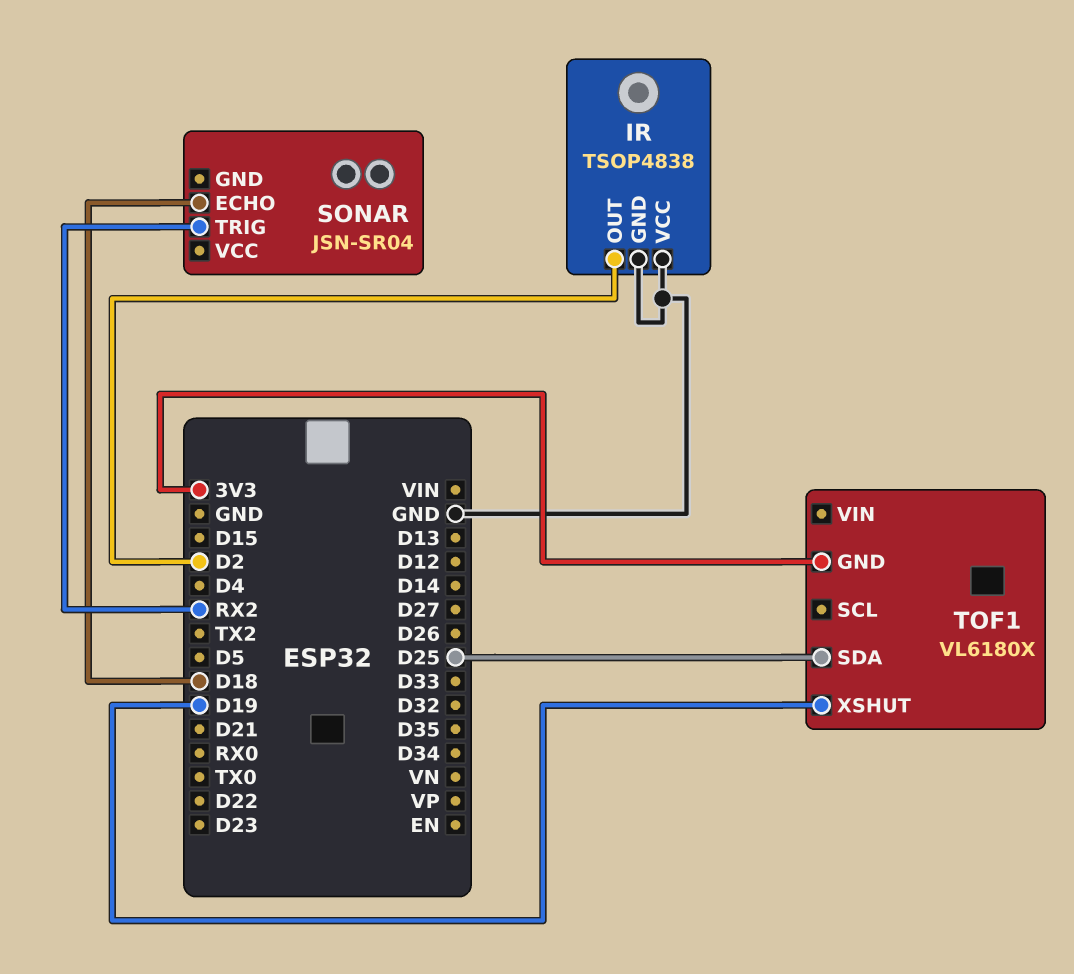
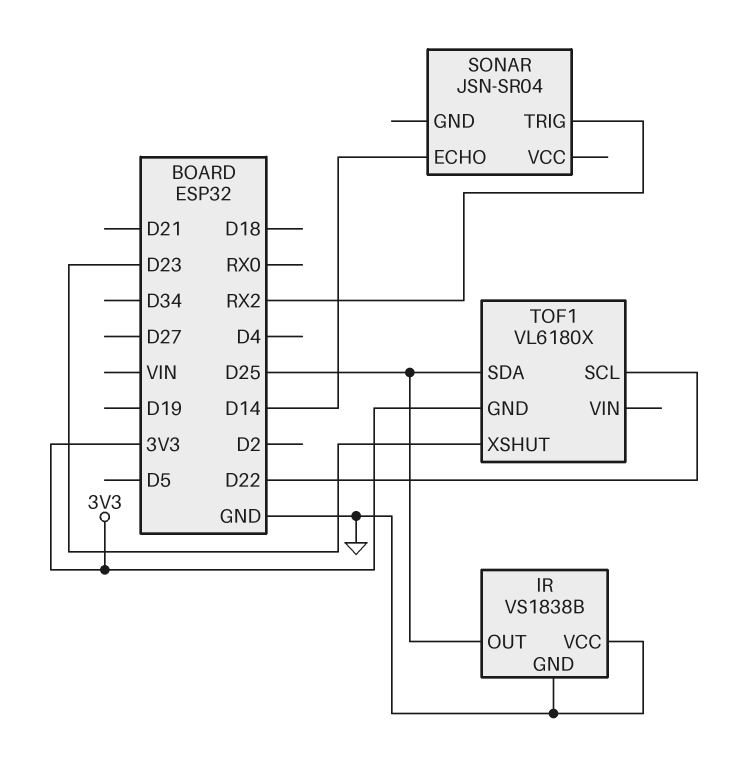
IR: TSOP4838 -> VS1838B
IR pin OUT: D2 -> D25
SONAR pin ECHO: D18 -> D14
TOF1 pin SCL: none -> D22
TOF1 pin XSHUT: D19 -> D23

